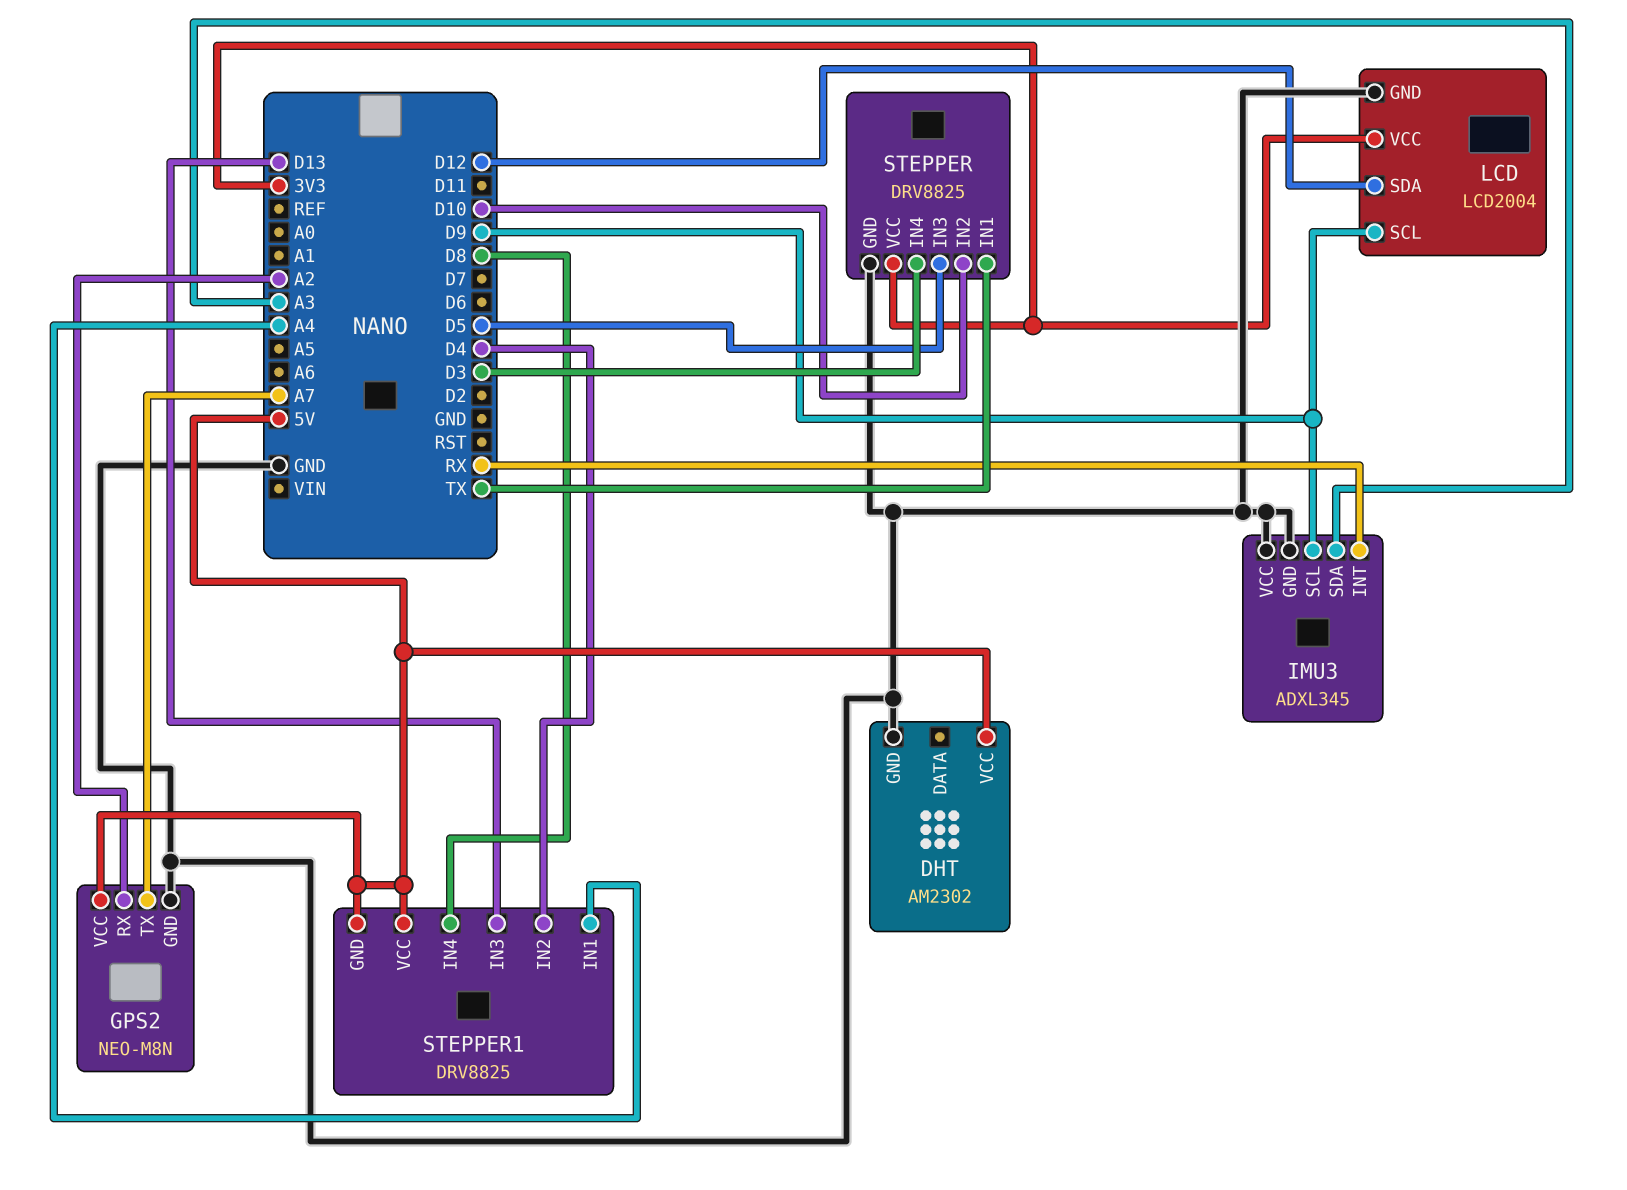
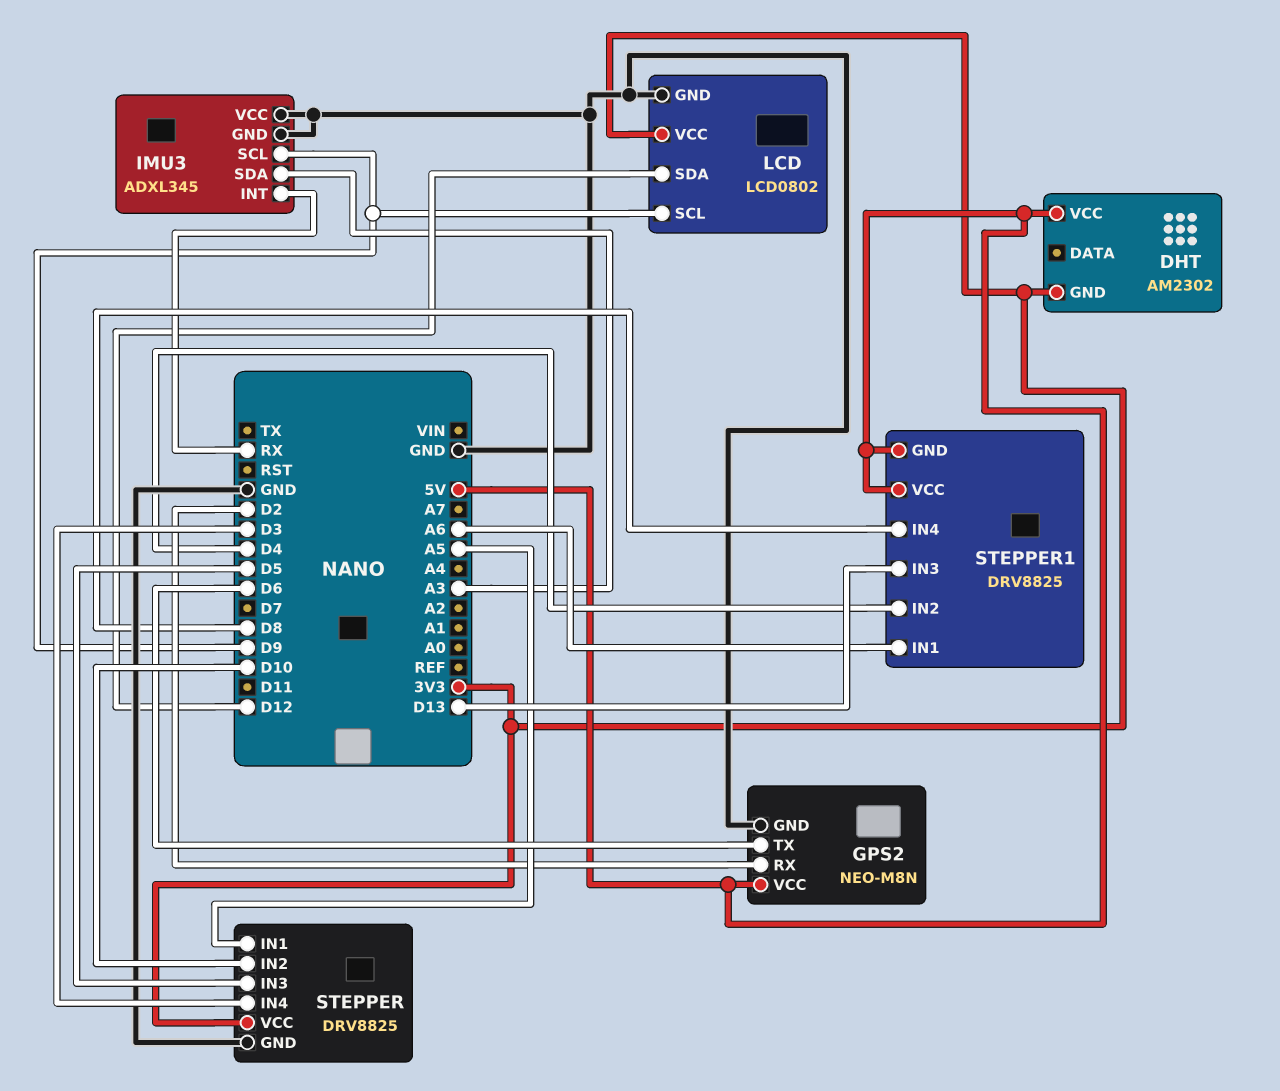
DHT pin GND: GND -> 3V3
GPS2 pin RX: A2 -> D2
GPS2 pin TX: A7 -> D6
LCD: LCD2004 -> LCD0802
STEPPER pin IN1: TX -> A5
STEPPER1 pin IN1: A4 -> A6

